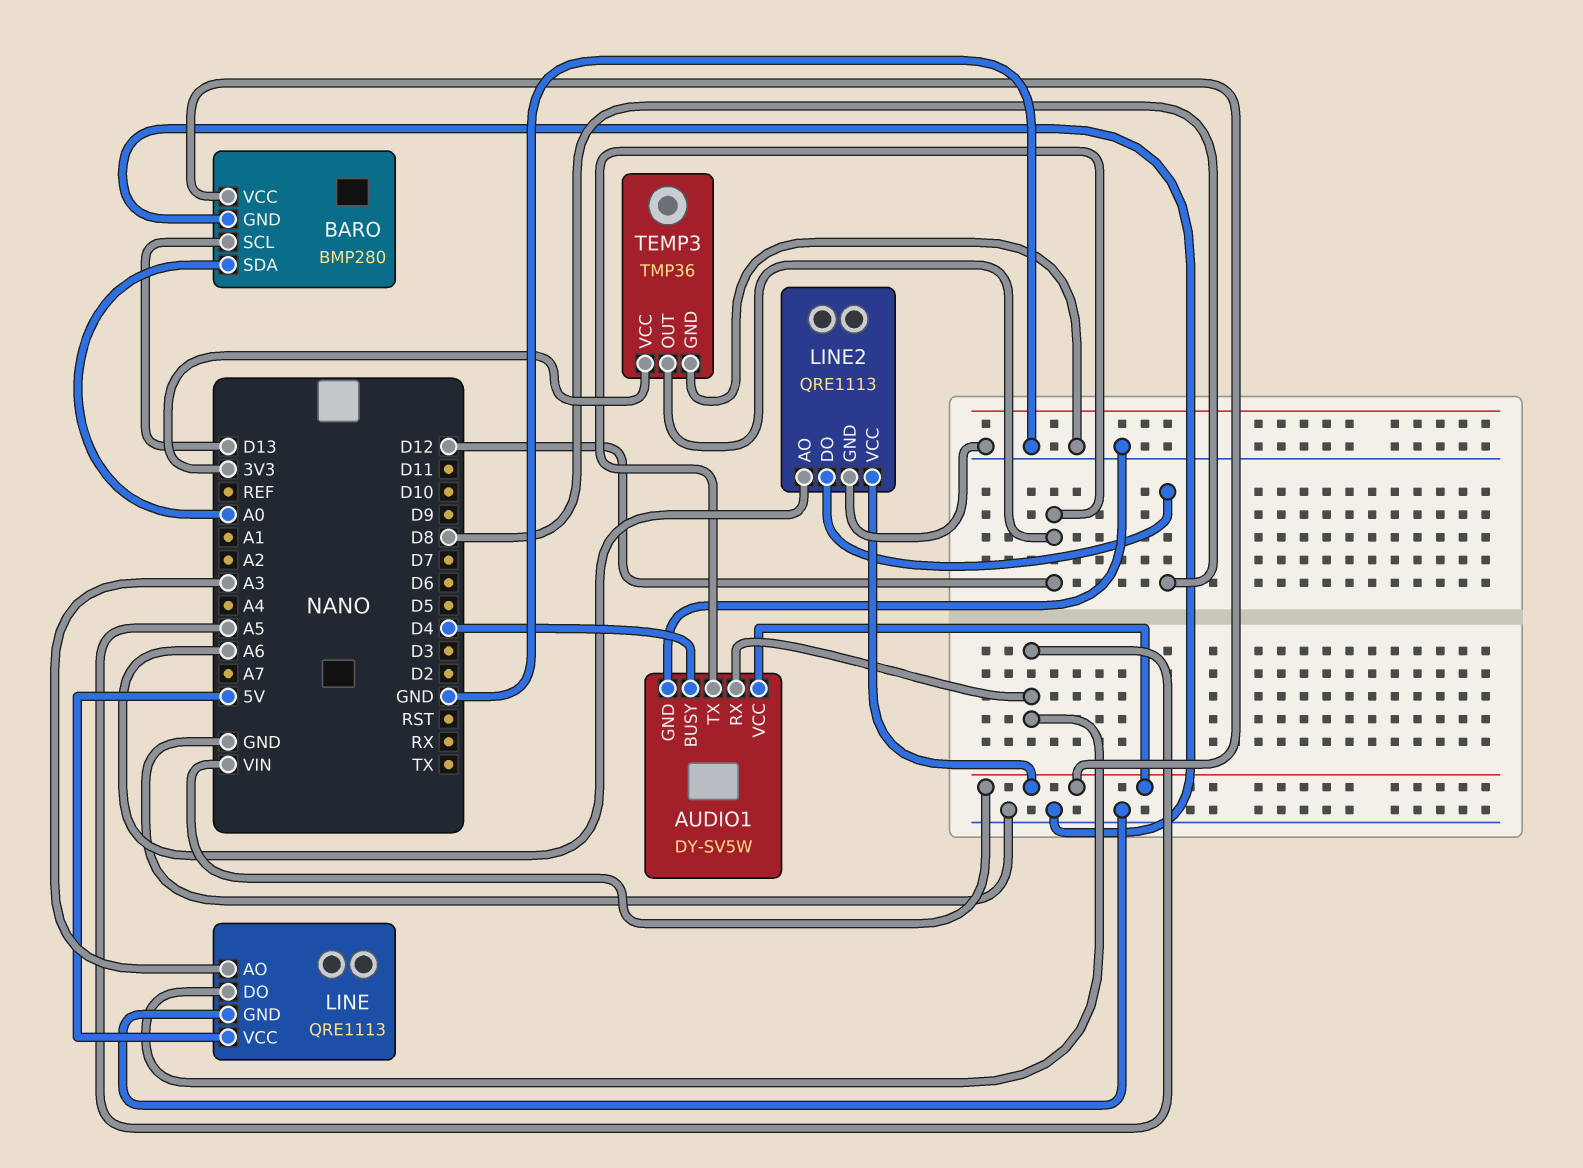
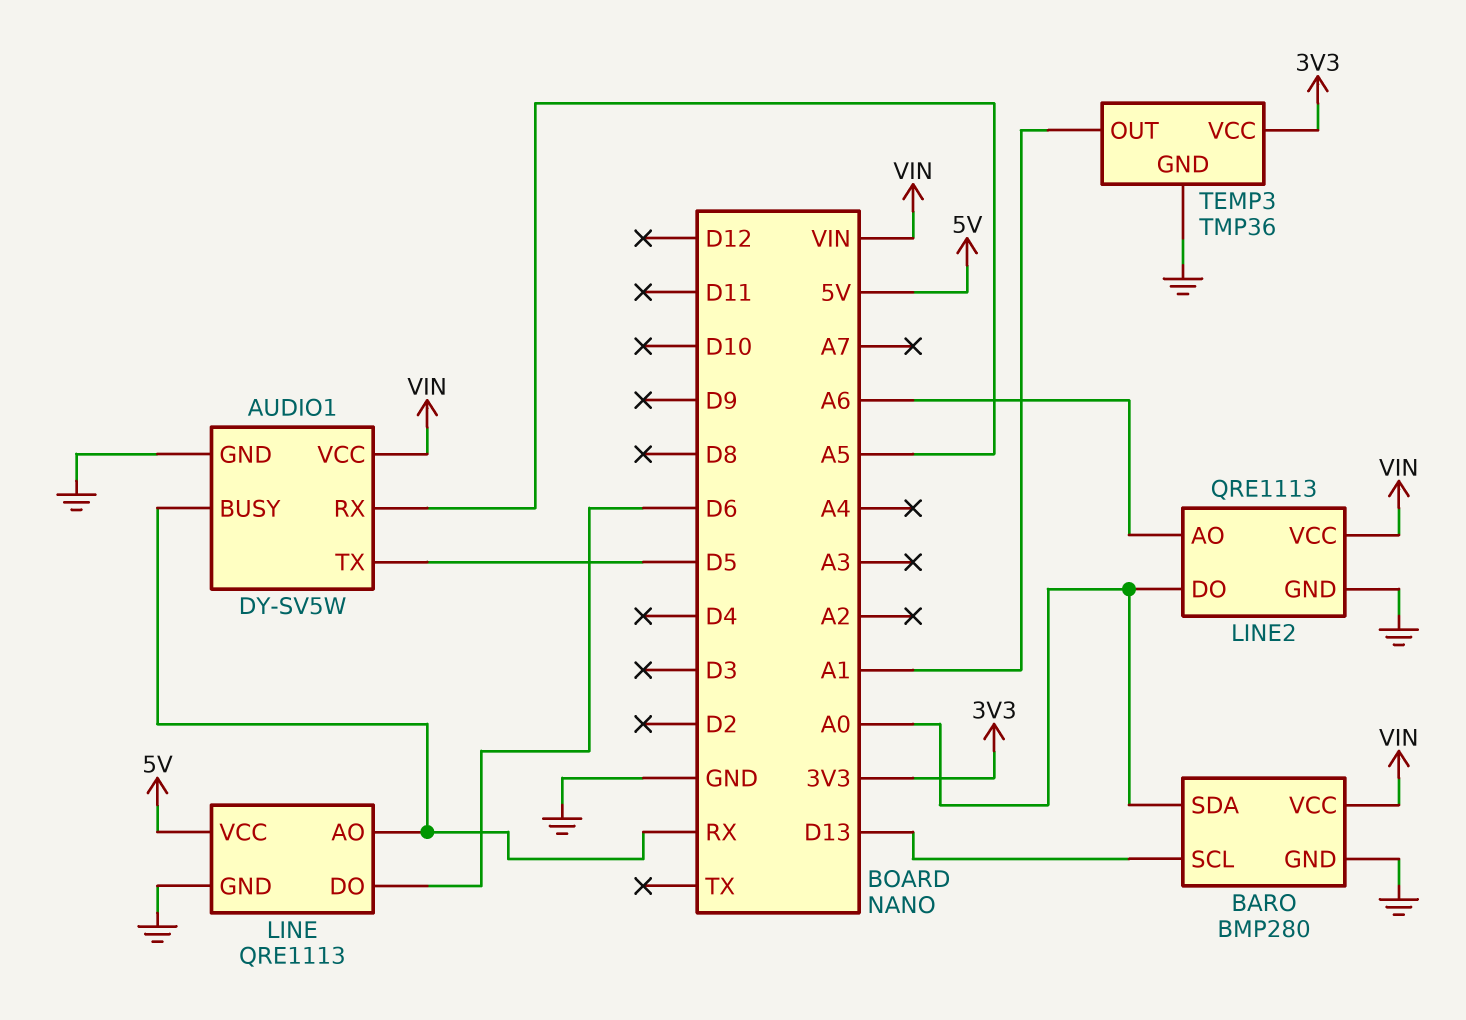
AUDIO1 pin BUSY: D4 -> RX
AUDIO1 pin TX: D12 -> D5
LINE pin AO: A3 -> RX
LINE pin DO: A5 -> D6
LINE2 pin DO: D8 -> A0
TEMP3 pin OUT: D12 -> A1

